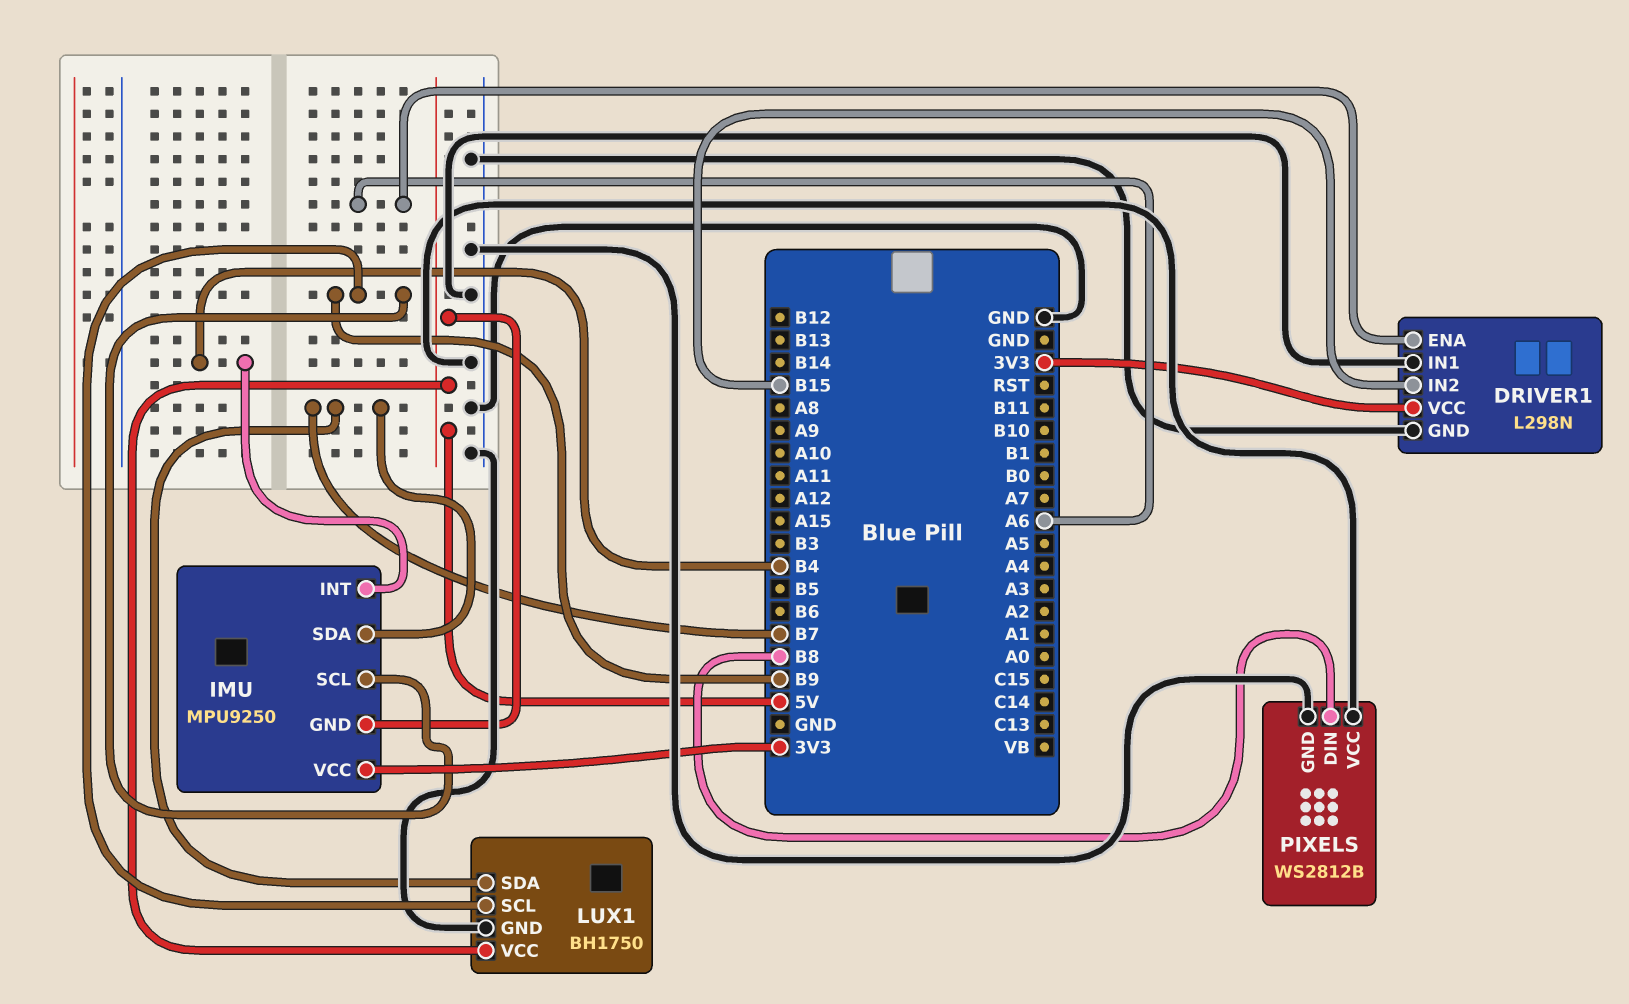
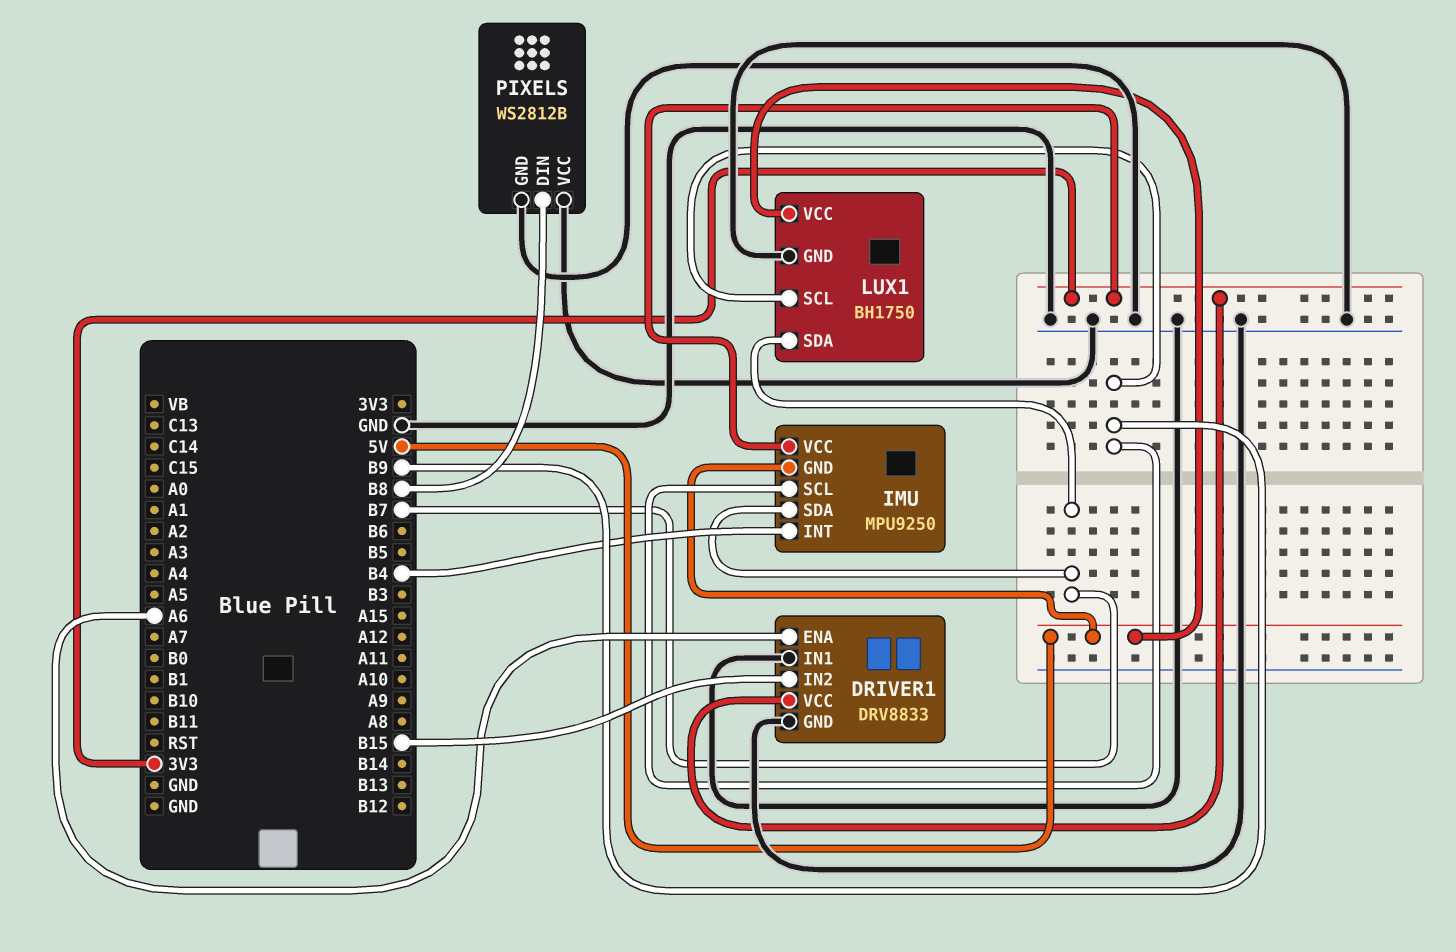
DRIVER1: L298N -> DRV8833

